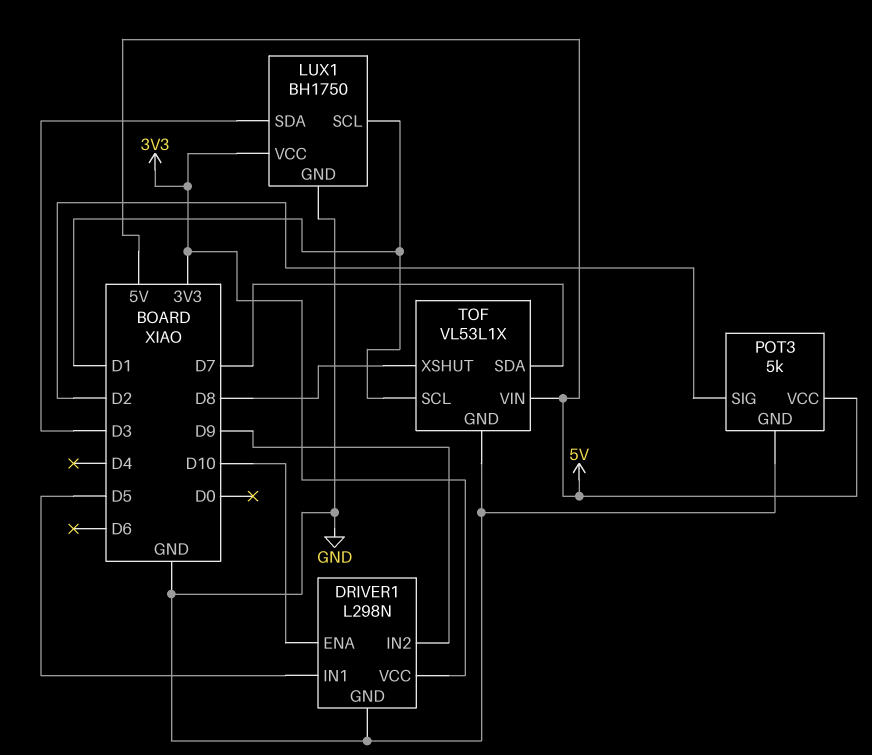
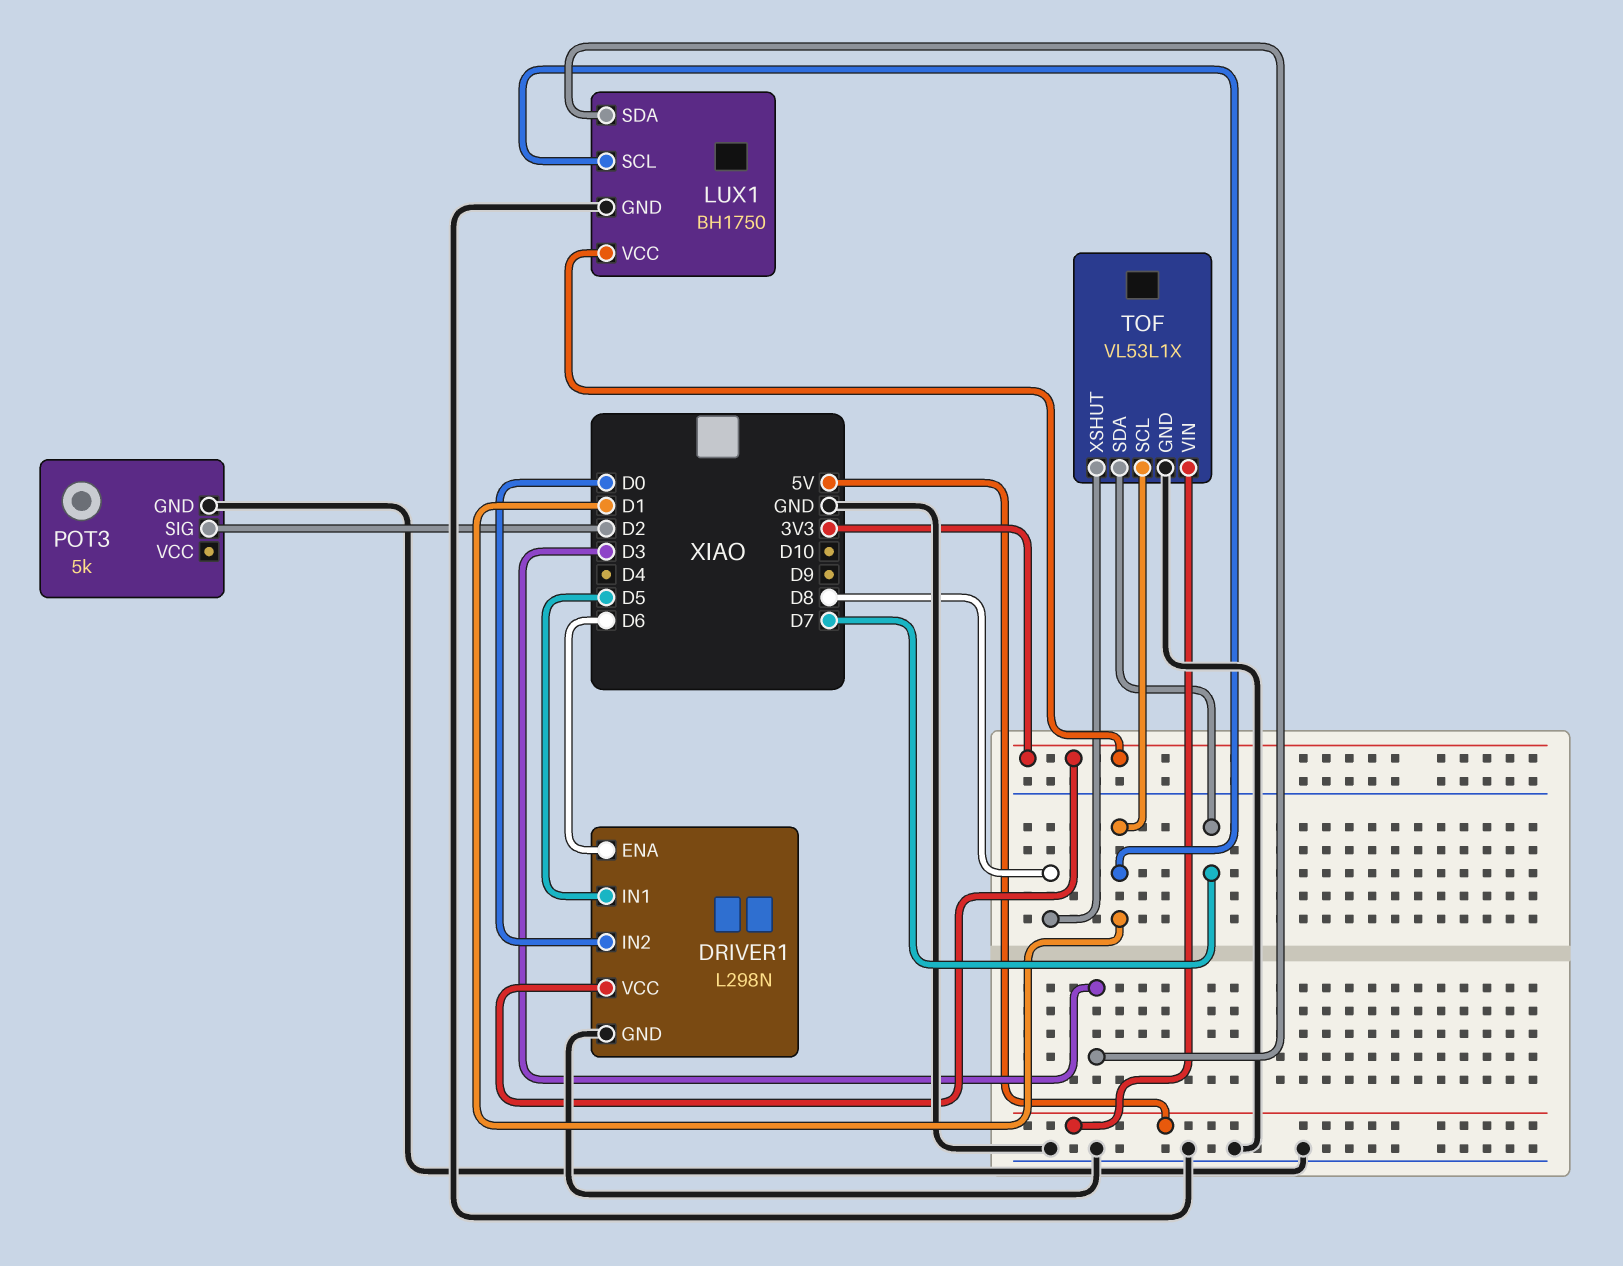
DRIVER1 pin ENA: D10 -> D6
DRIVER1 pin IN2: D9 -> D0
POT3 pin VCC: 5V -> none

